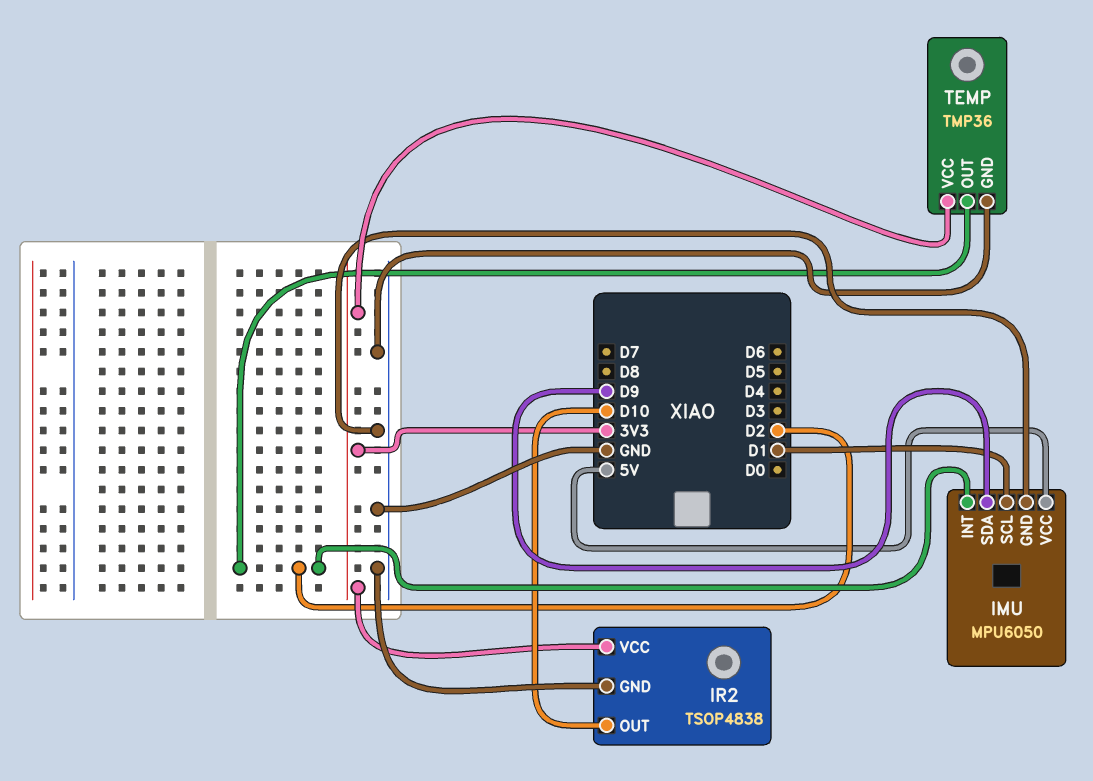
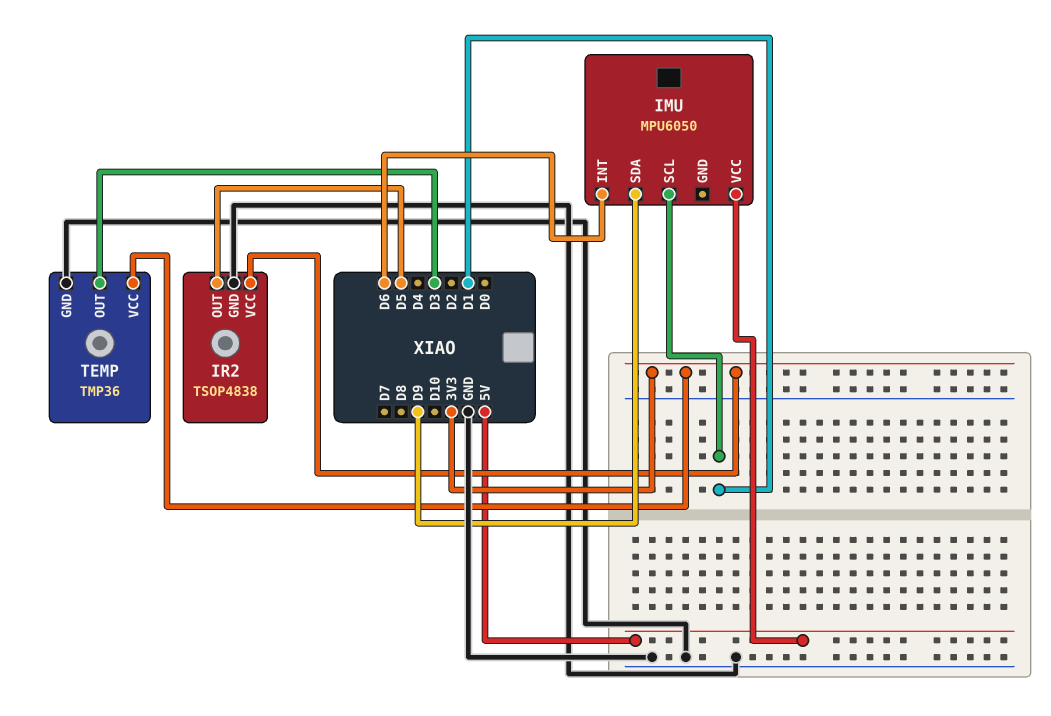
IMU pin GND: GND -> none
IMU pin INT: D2 -> D6
IR2 pin OUT: D10 -> D5
TEMP pin OUT: D2 -> D3

